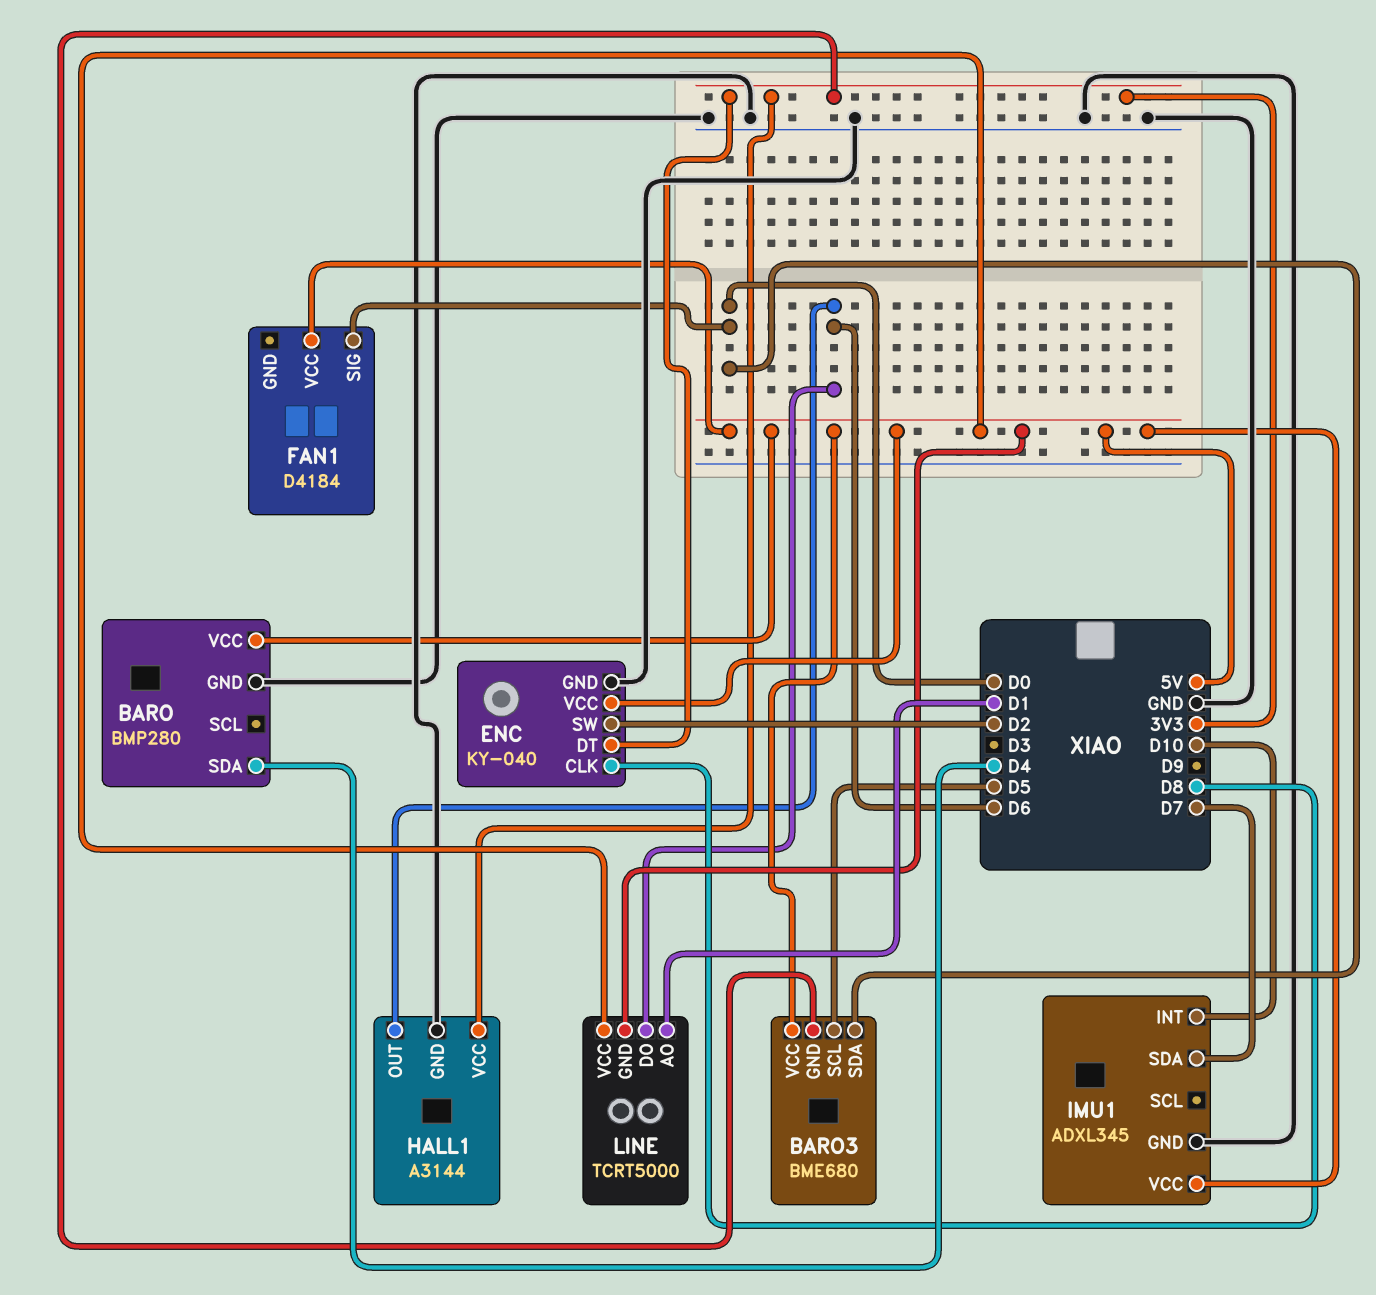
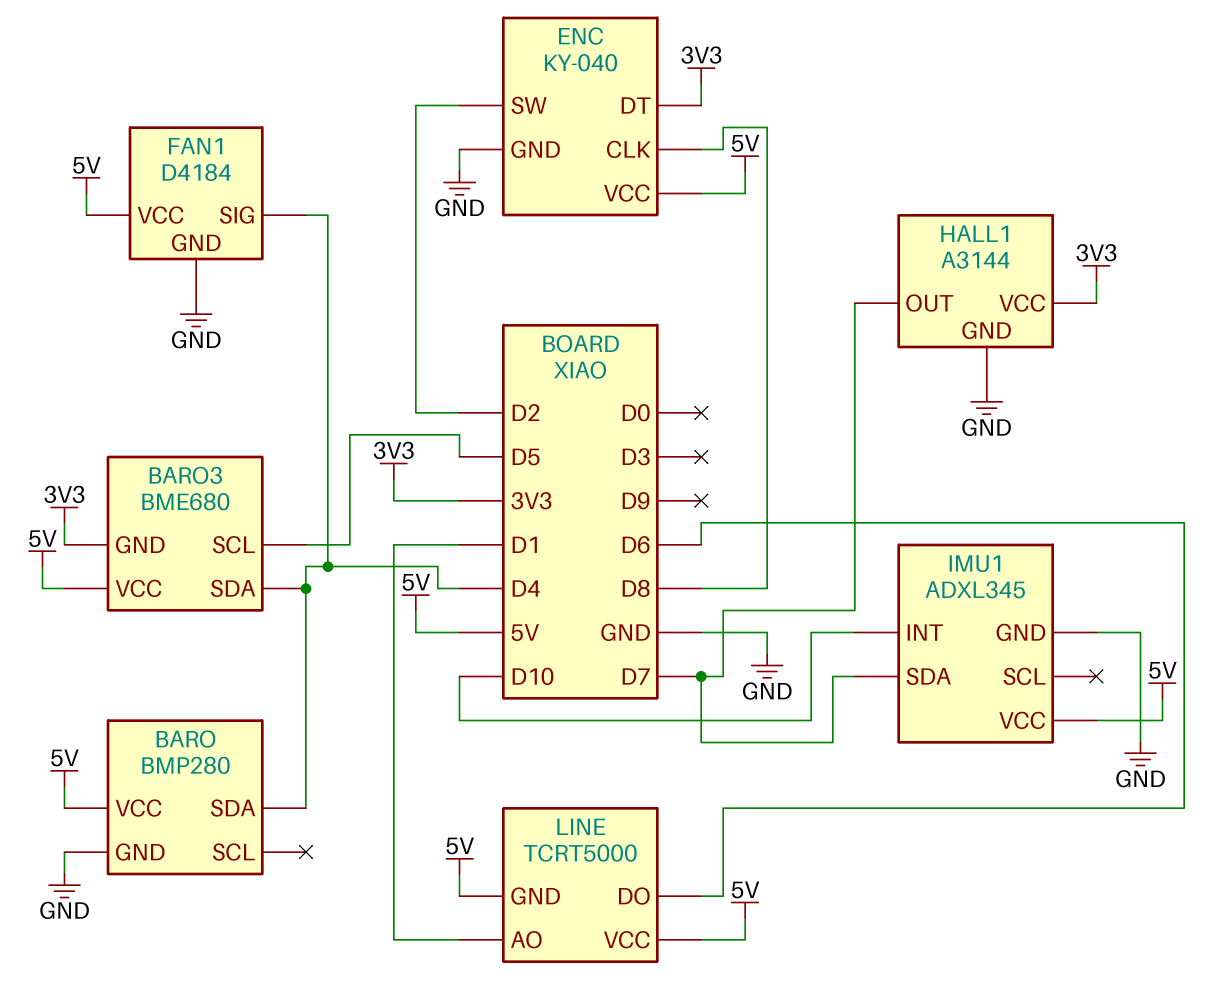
BARO3 pin SDA: D0 -> D4
FAN1 pin GND: none -> GND
FAN1 pin SIG: D0 -> D4
HALL1 pin OUT: D6 -> D7

